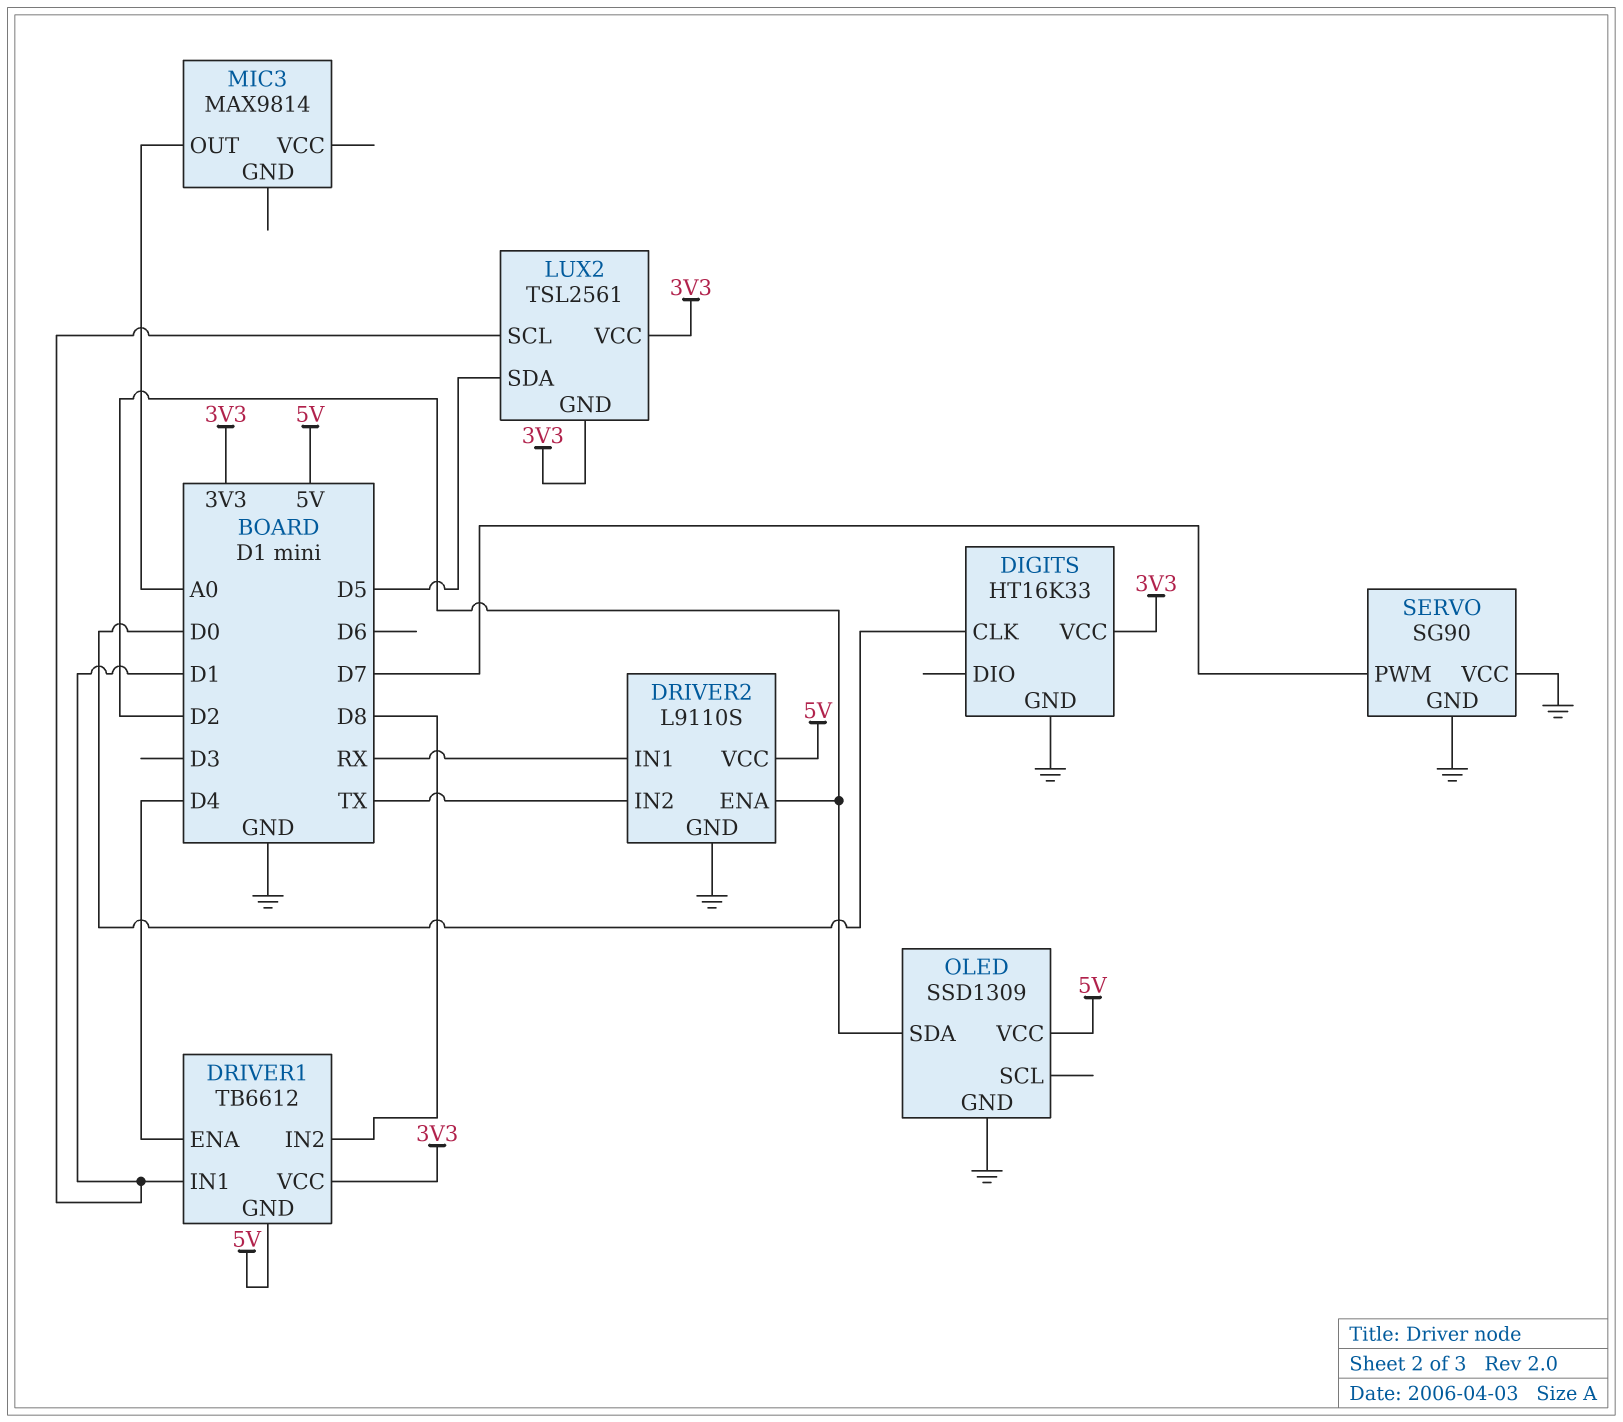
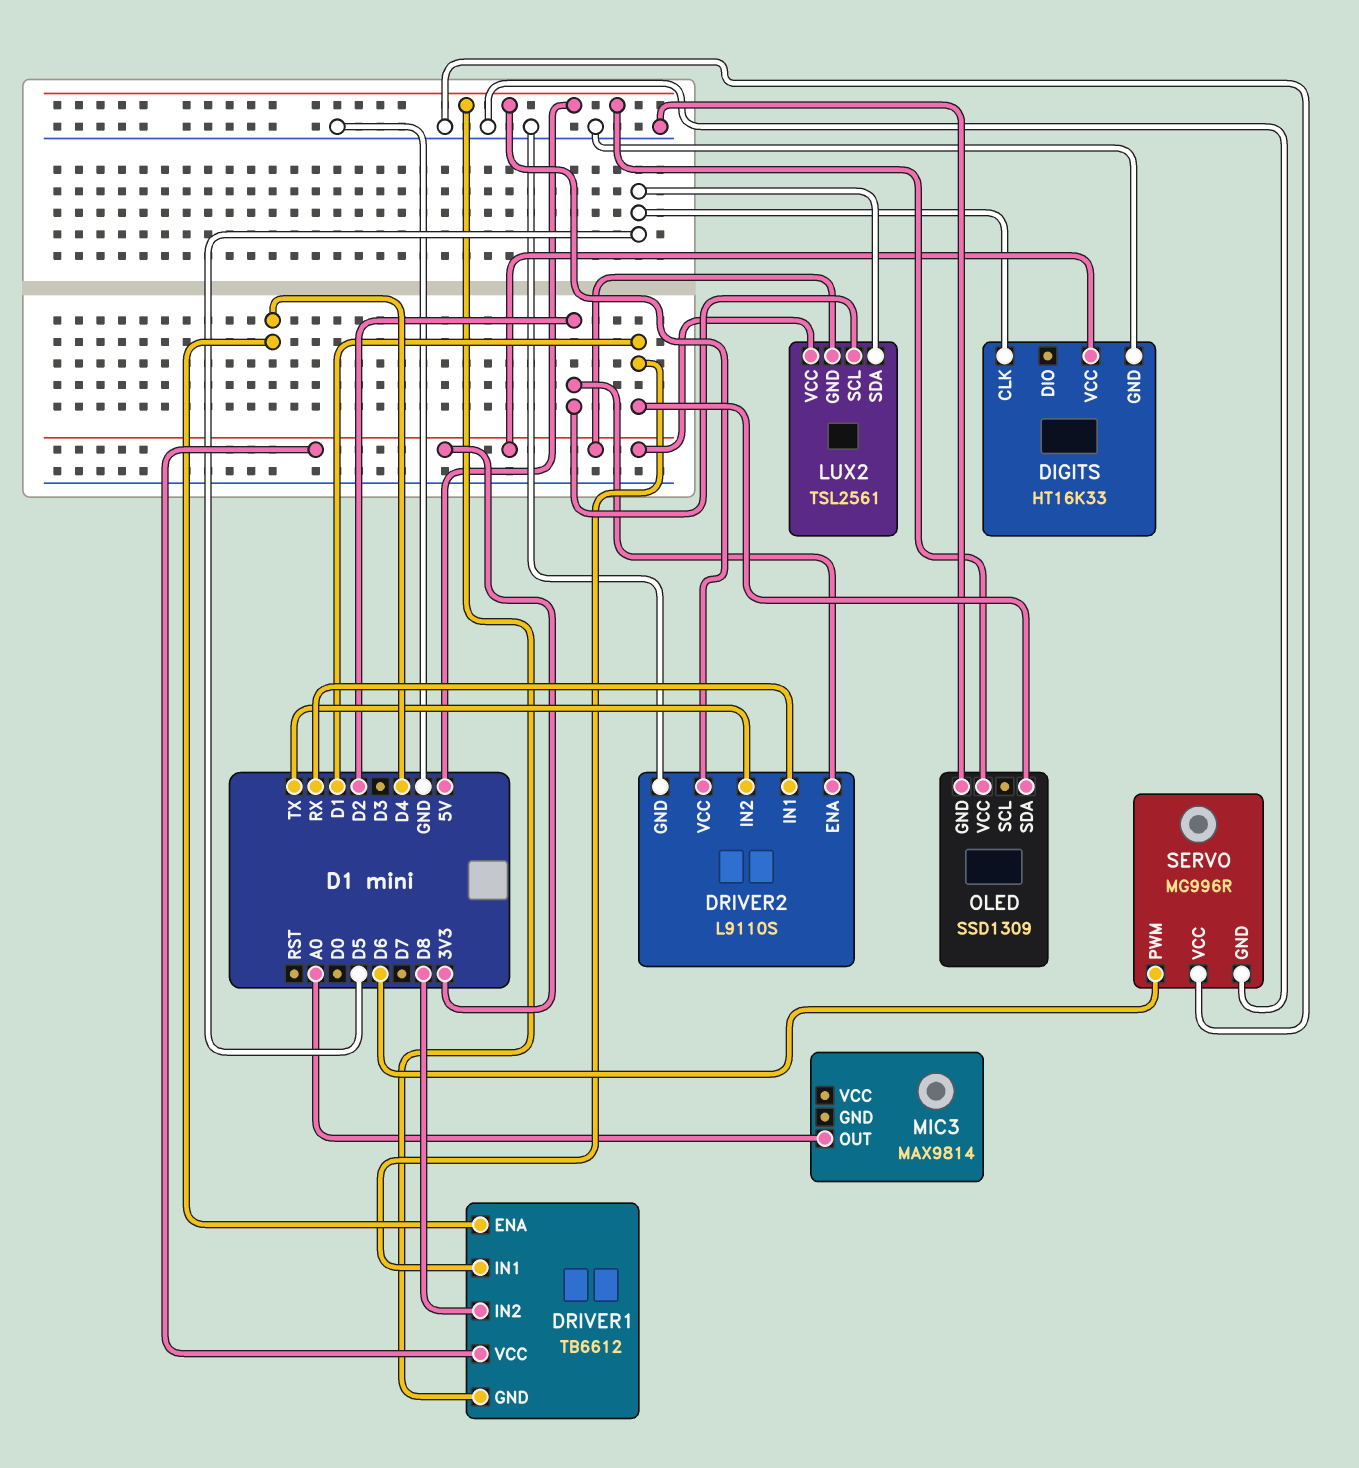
DIGITS pin CLK: D0 -> D5
LUX2 pin SCL: D1 -> D2
OLED pin SDA: D2 -> D1
SERVO: SG90 -> MG996R
SERVO pin PWM: D7 -> D6

